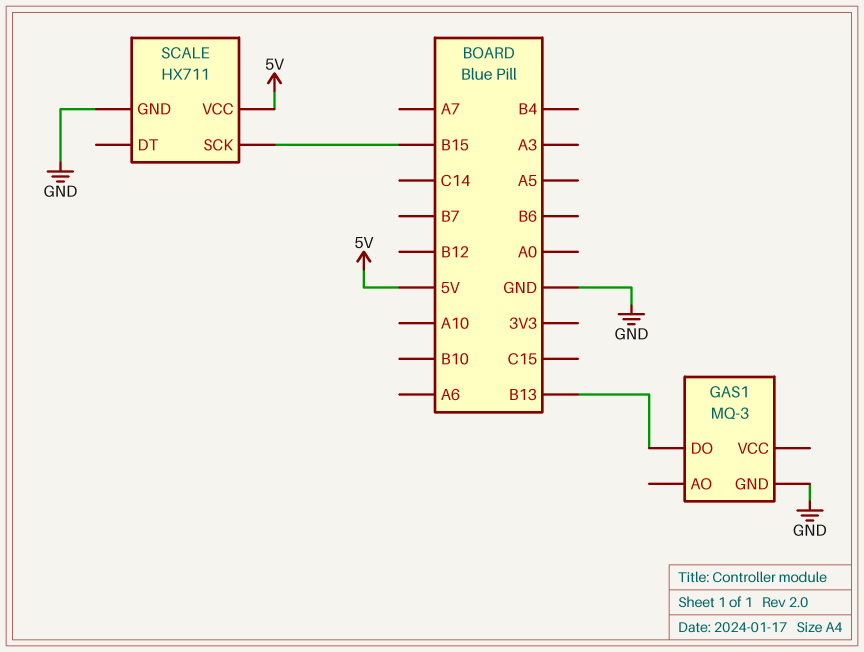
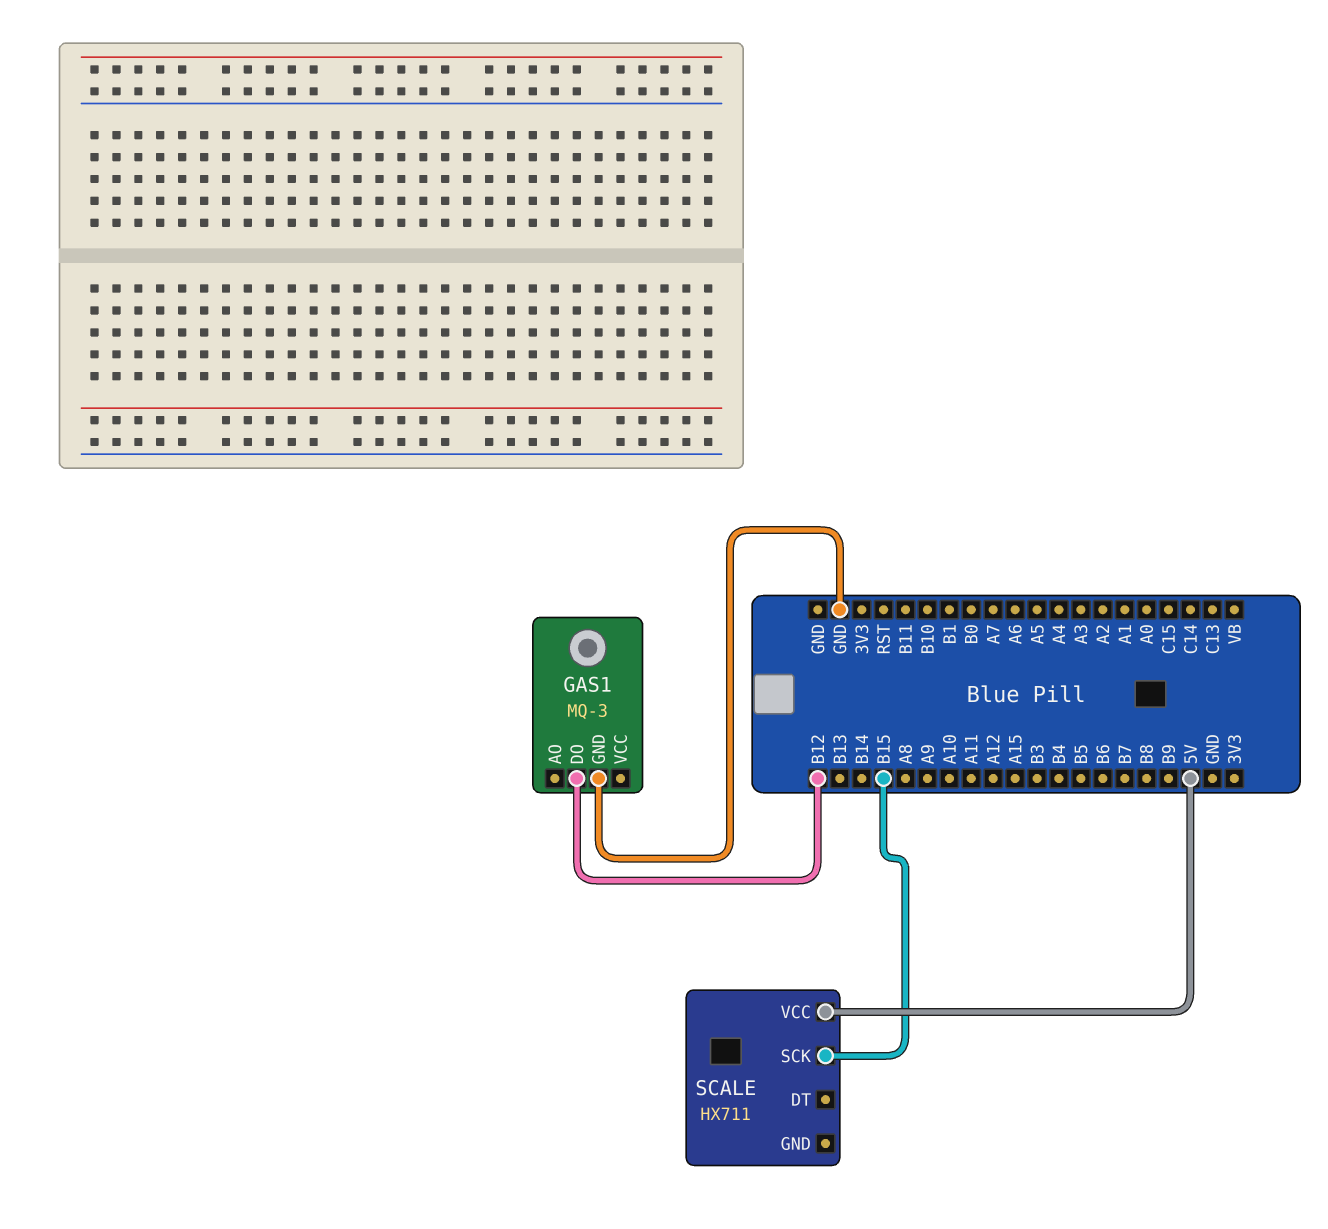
GAS1 pin DO: B13 -> B12
SCALE pin GND: GND -> none

